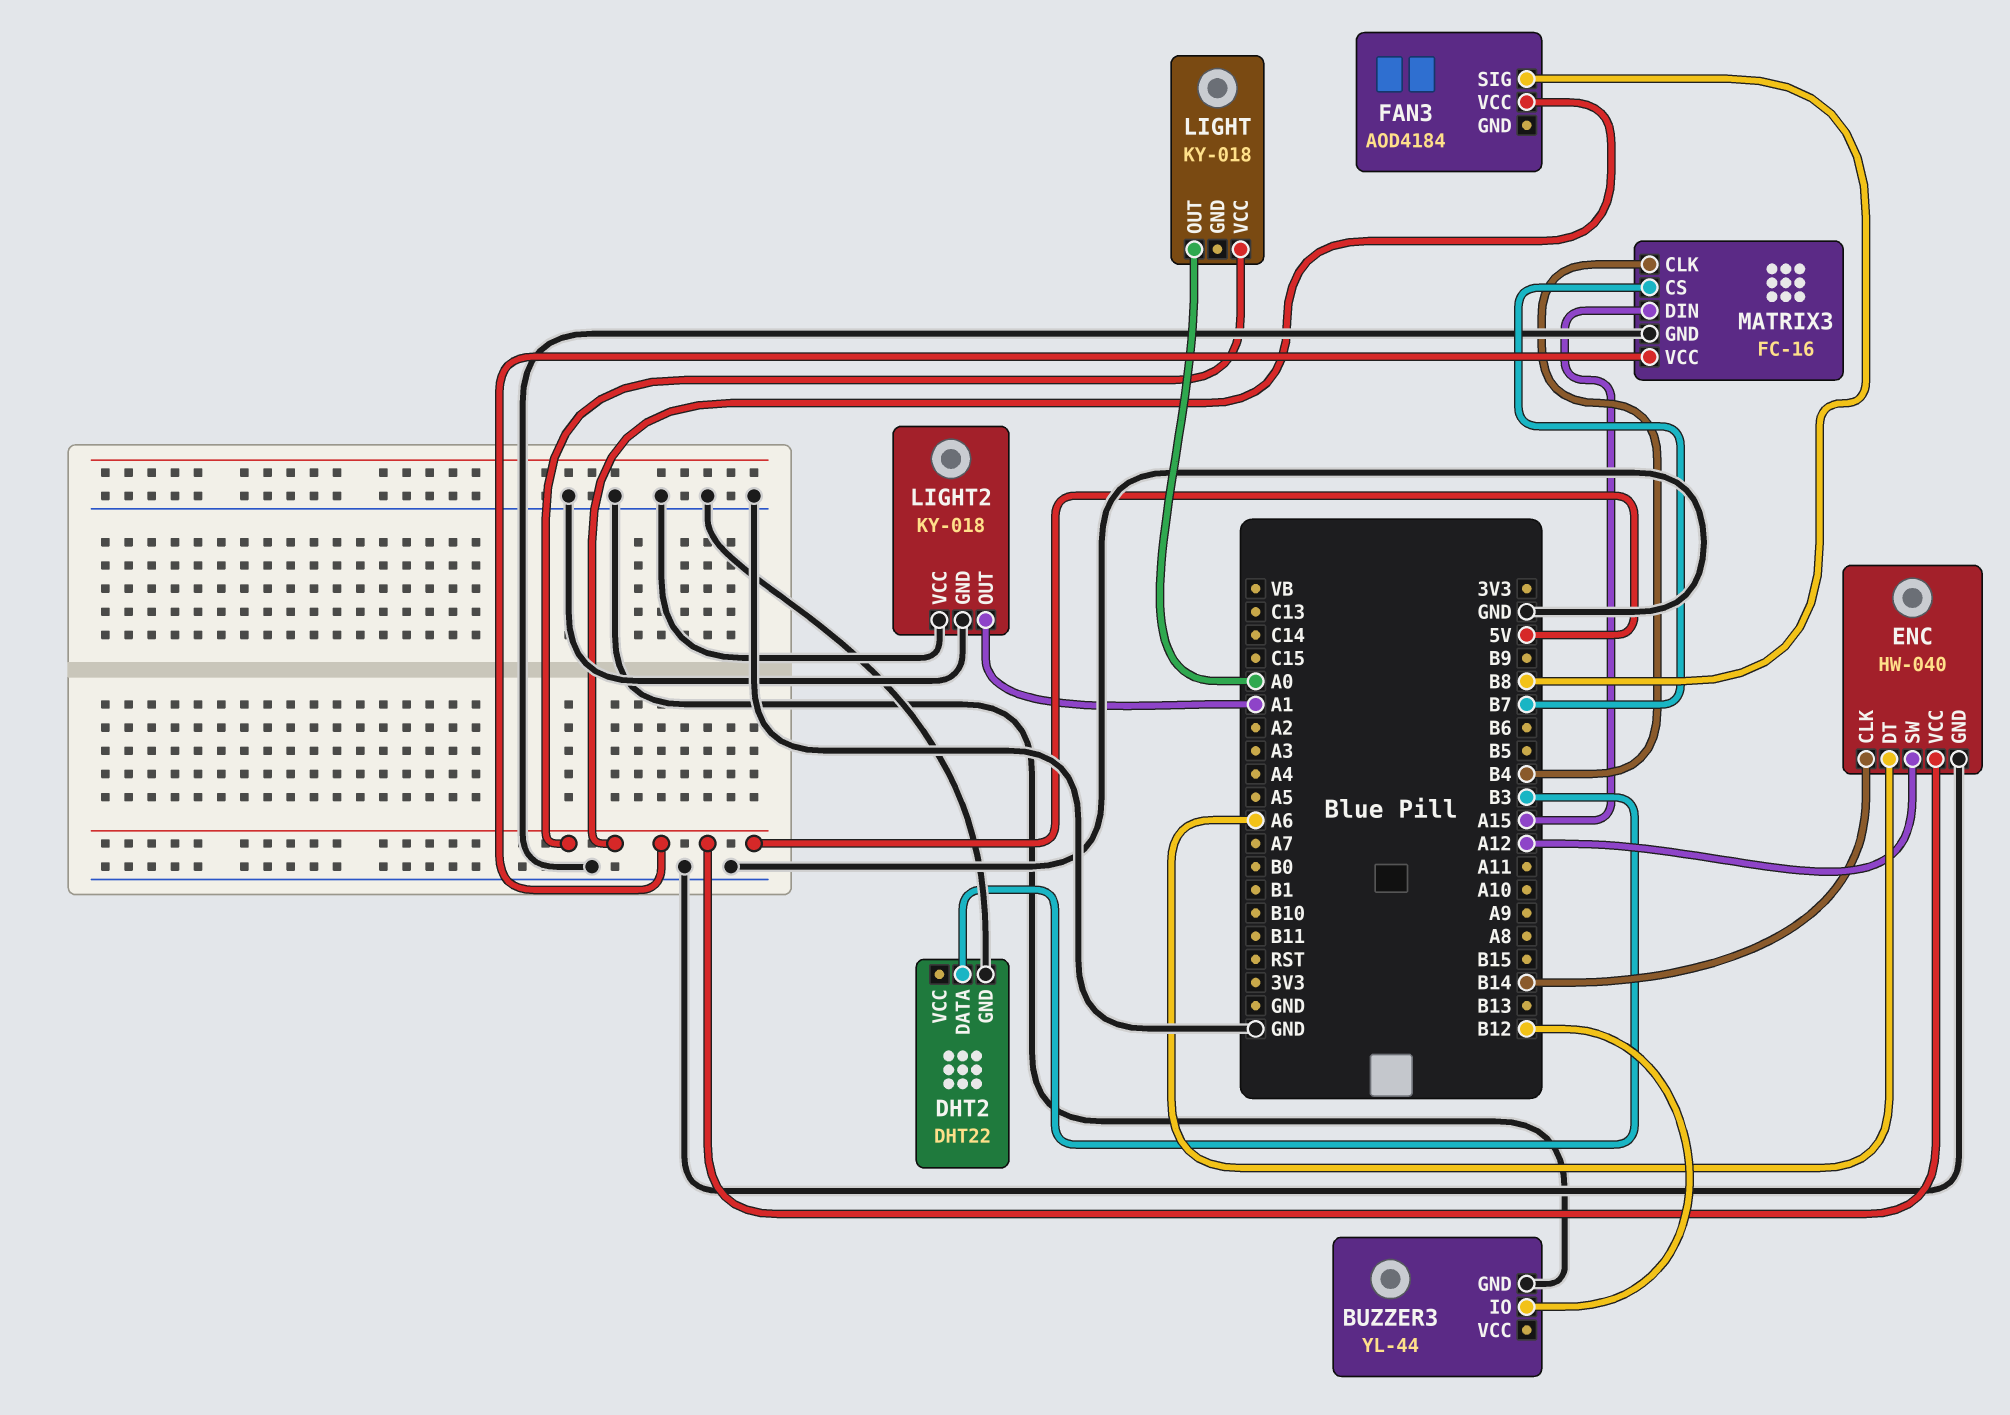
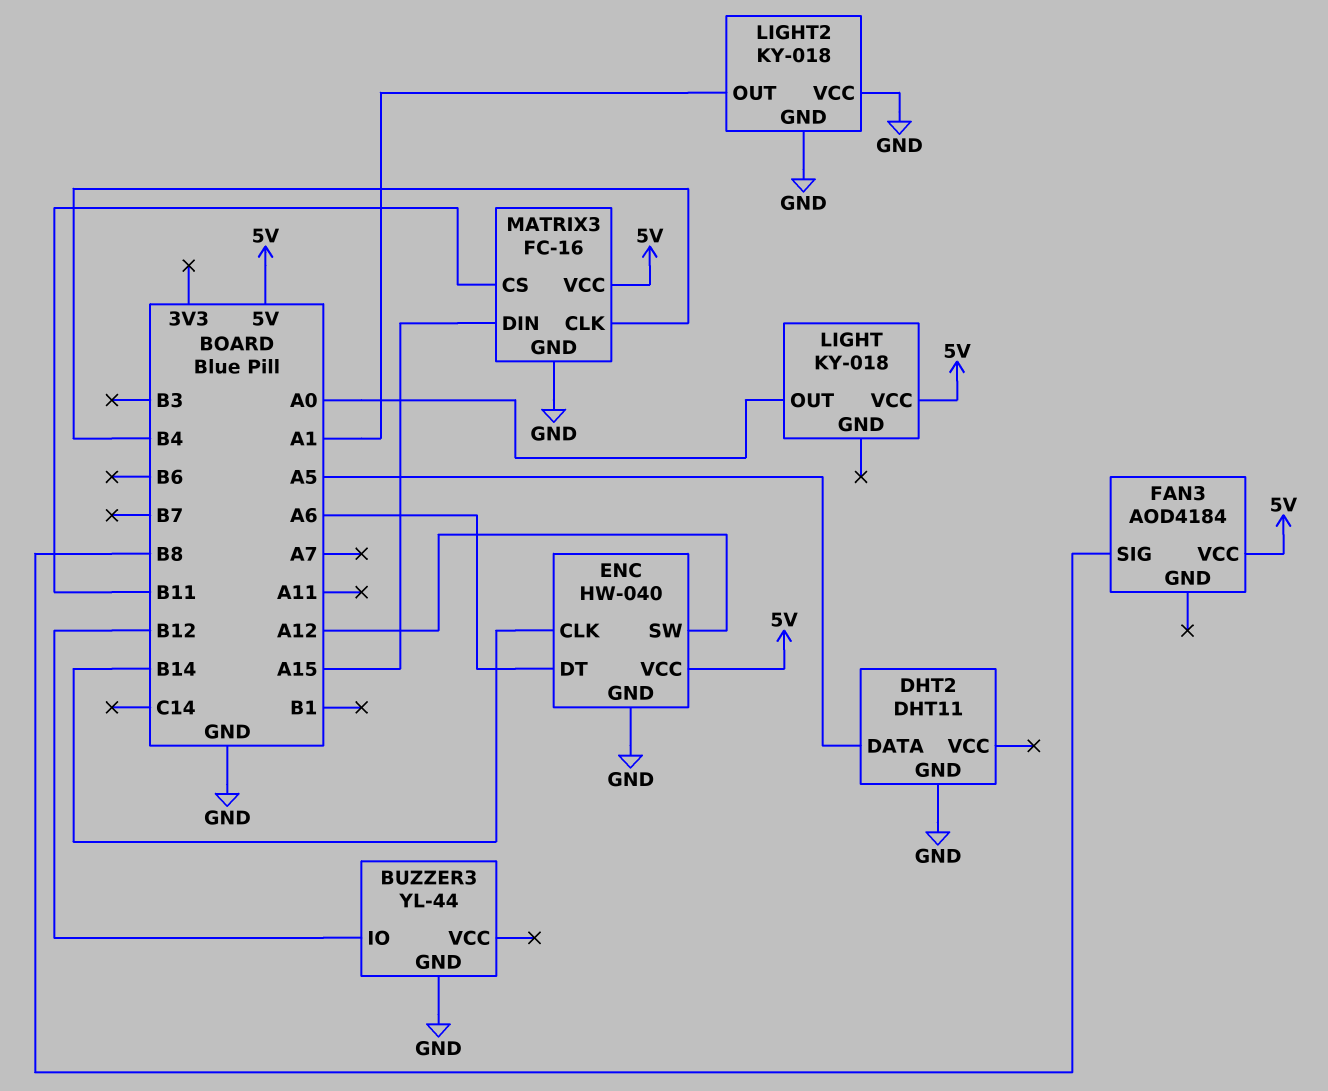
DHT2: DHT22 -> DHT11
DHT2 pin DATA: B3 -> A5
MATRIX3 pin CS: B7 -> B11

